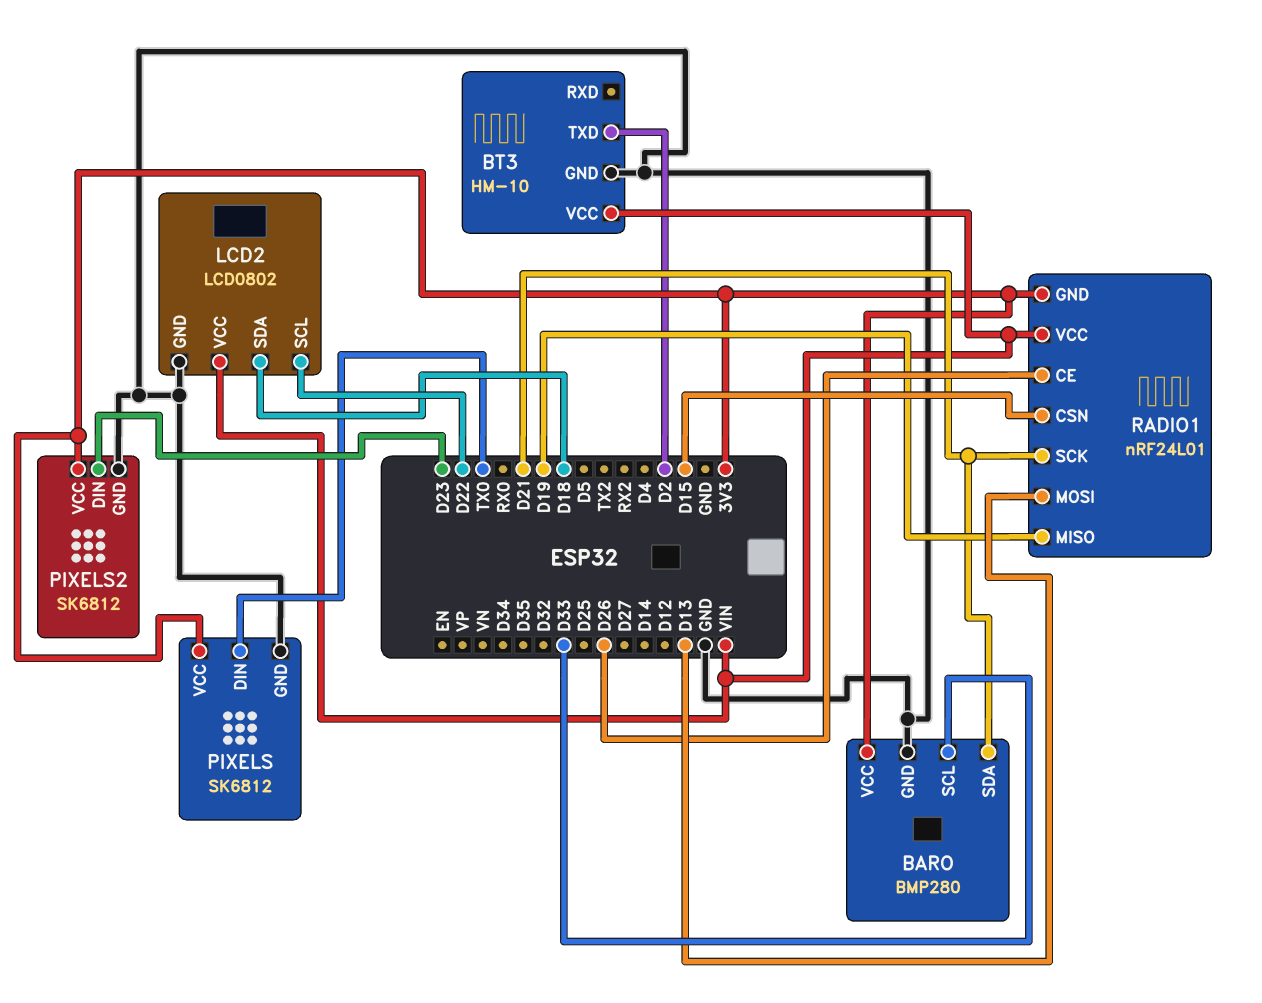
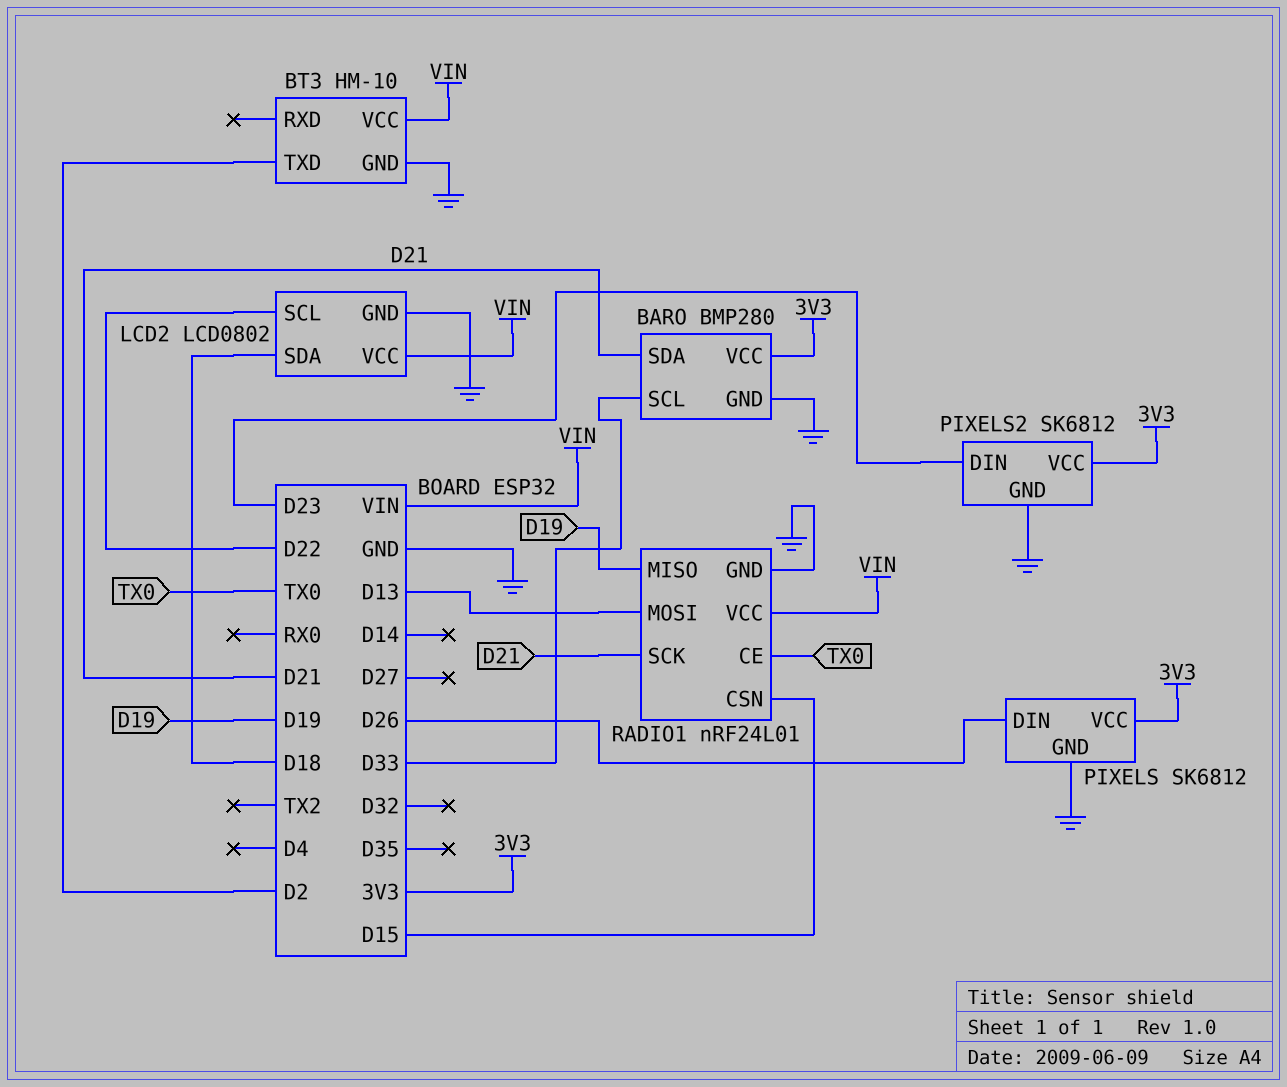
PIXELS pin DIN: TX0 -> D26
RADIO1 pin CE: D26 -> TX0
RADIO1 pin GND: 3V3 -> GND

